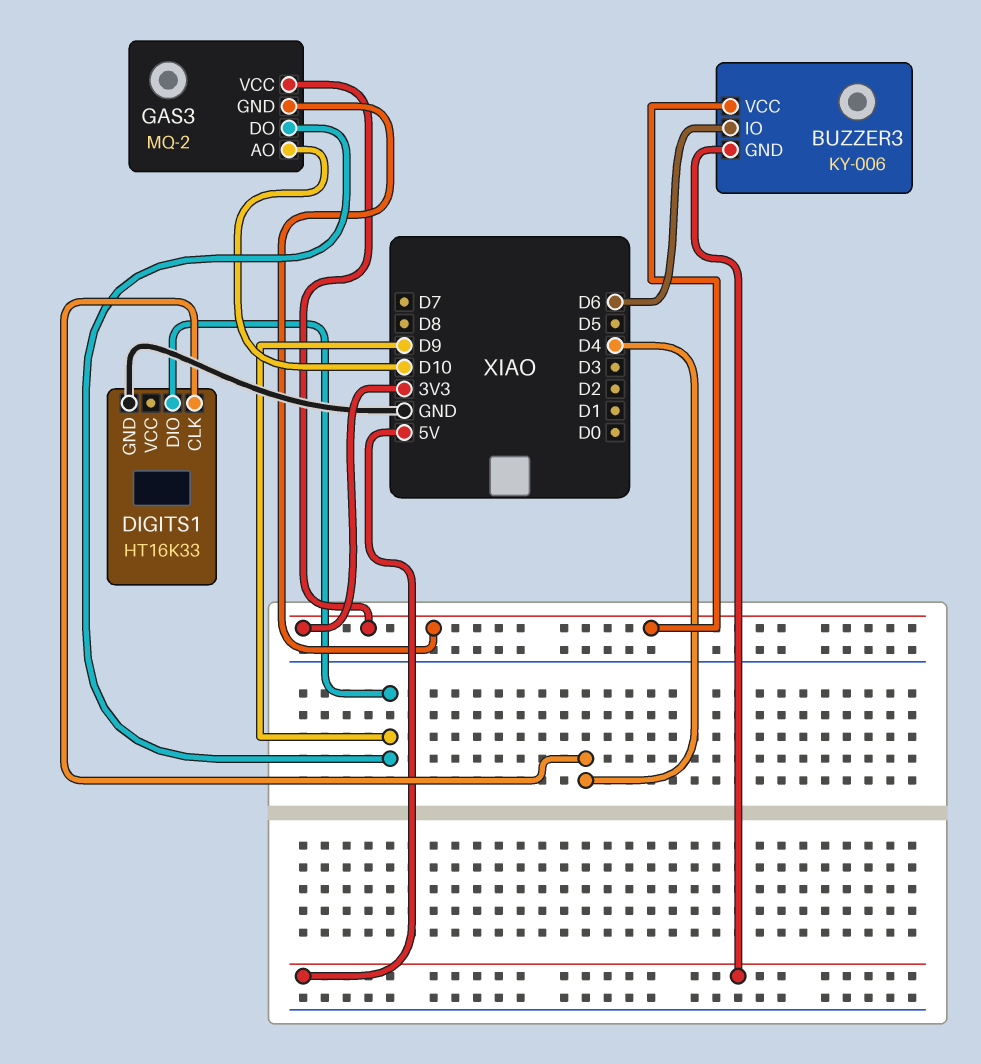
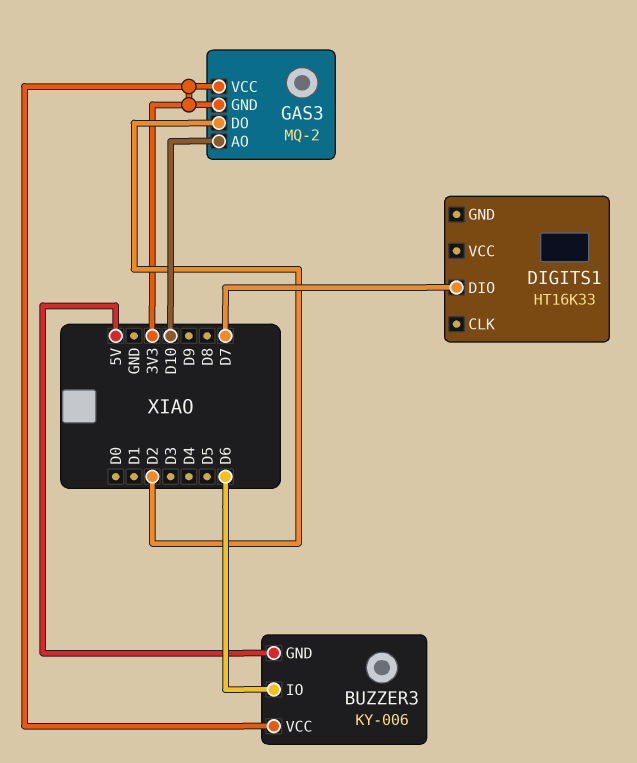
DIGITS1 pin CLK: D4 -> none
DIGITS1 pin DIO: D9 -> D7
DIGITS1 pin GND: GND -> none
GAS3 pin DO: D9 -> D2

